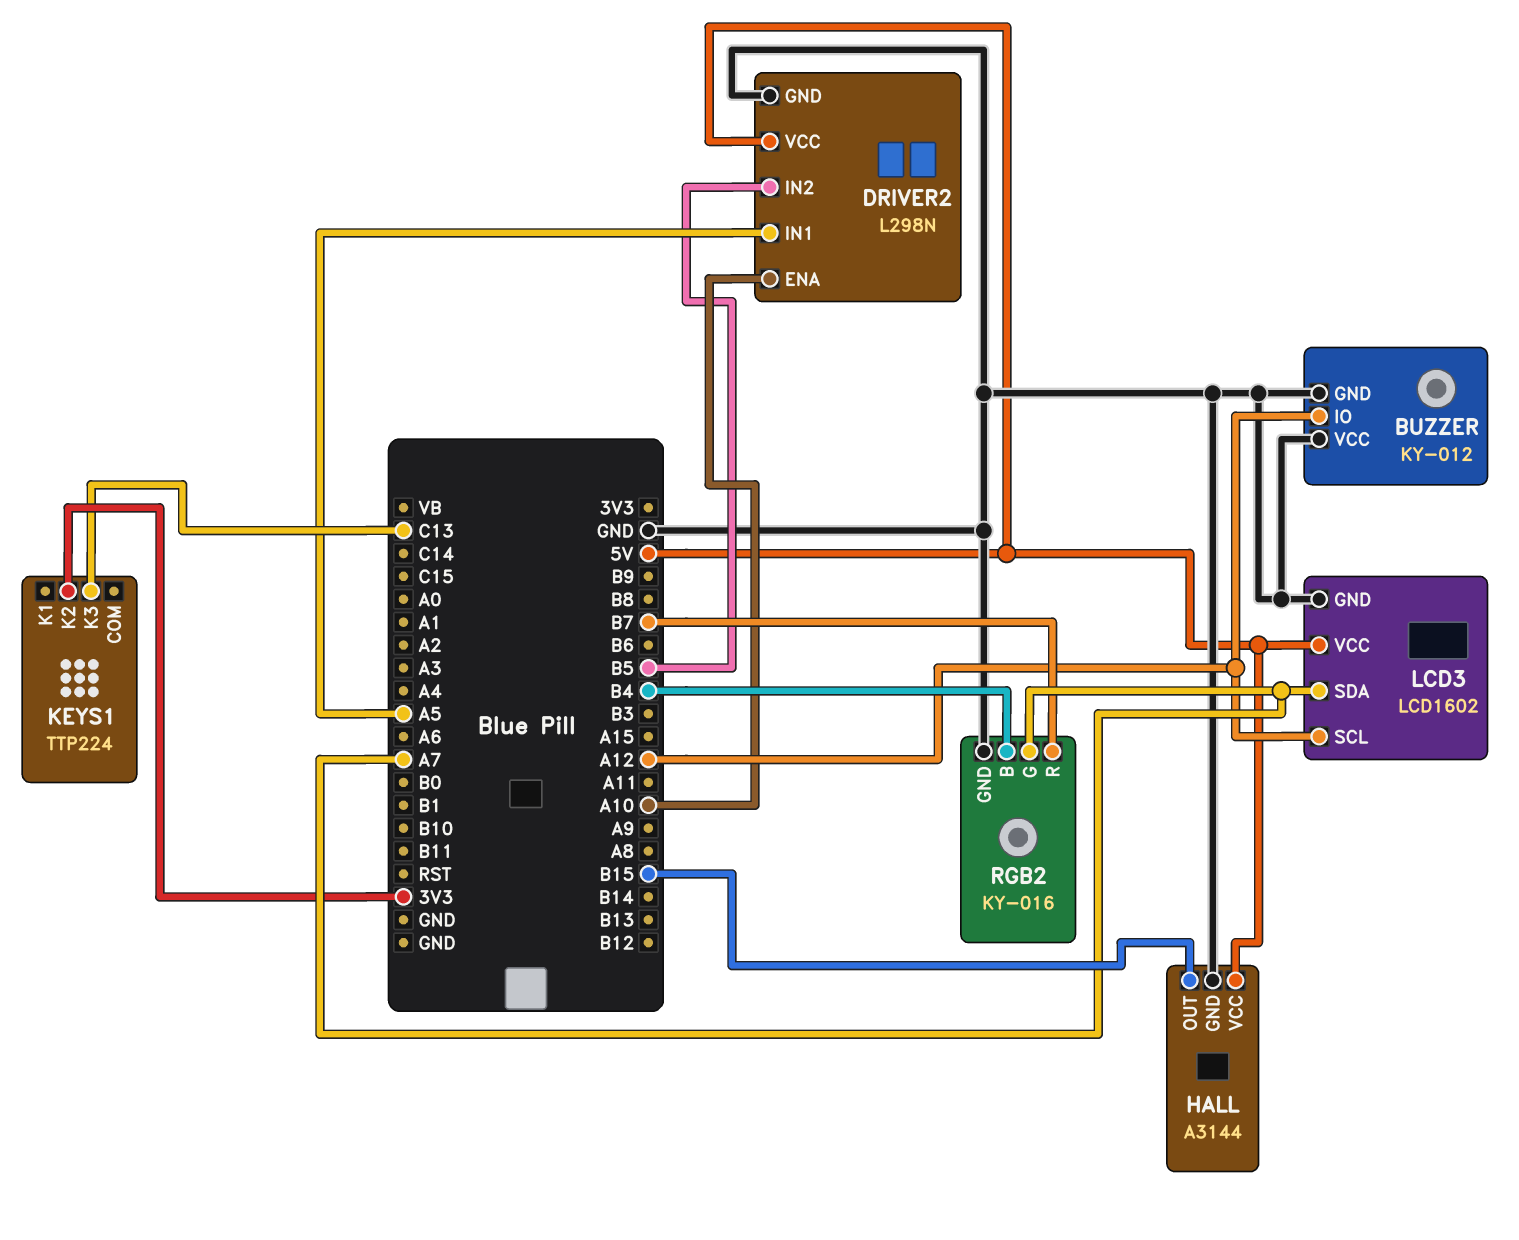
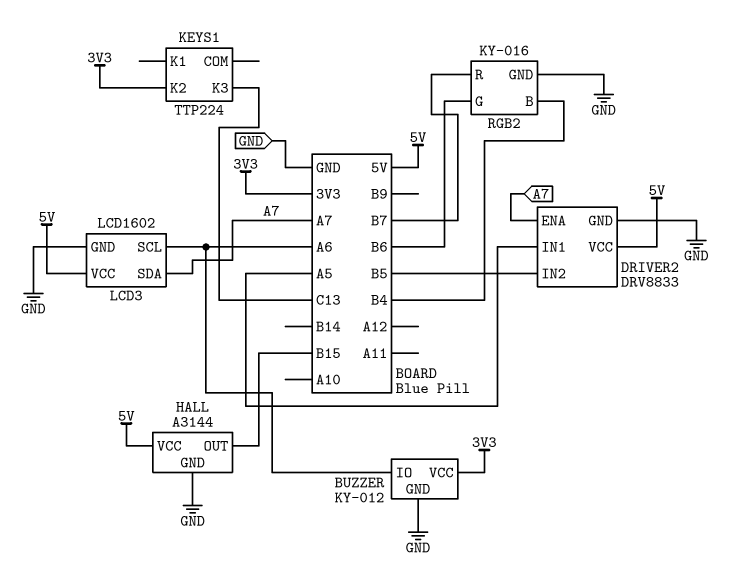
BUZZER pin IO: A12 -> A6
BUZZER pin VCC: GND -> 3V3
DRIVER2: L298N -> DRV8833
DRIVER2 pin ENA: A10 -> A7
LCD3 pin SCL: A12 -> A6
RGB2 pin G: A7 -> B6

